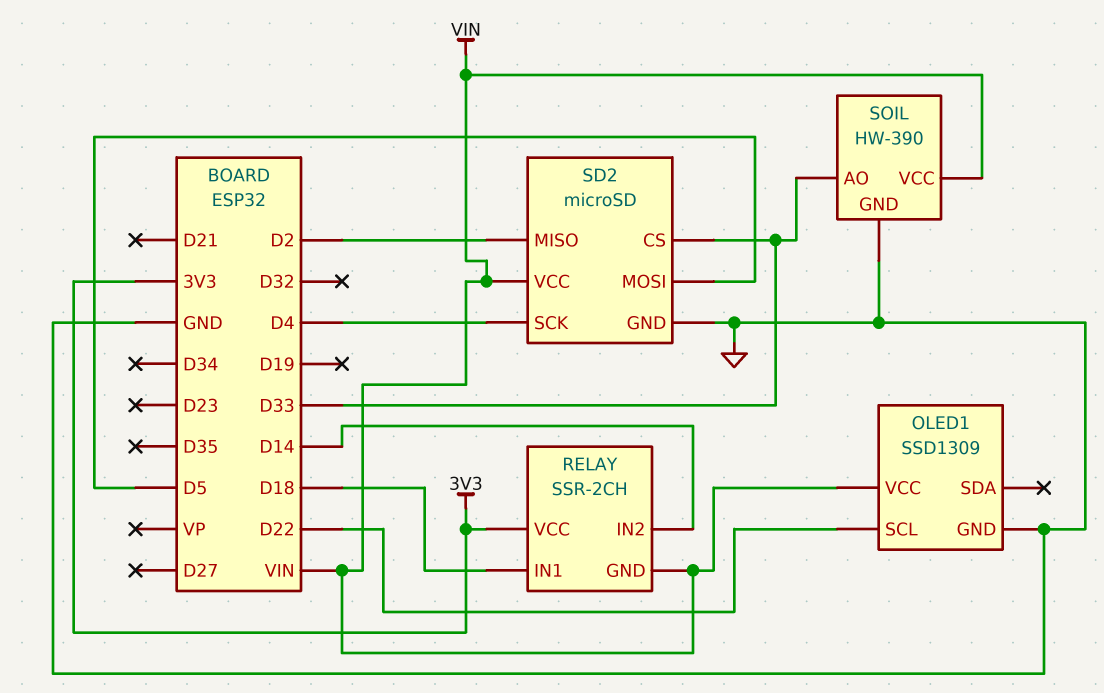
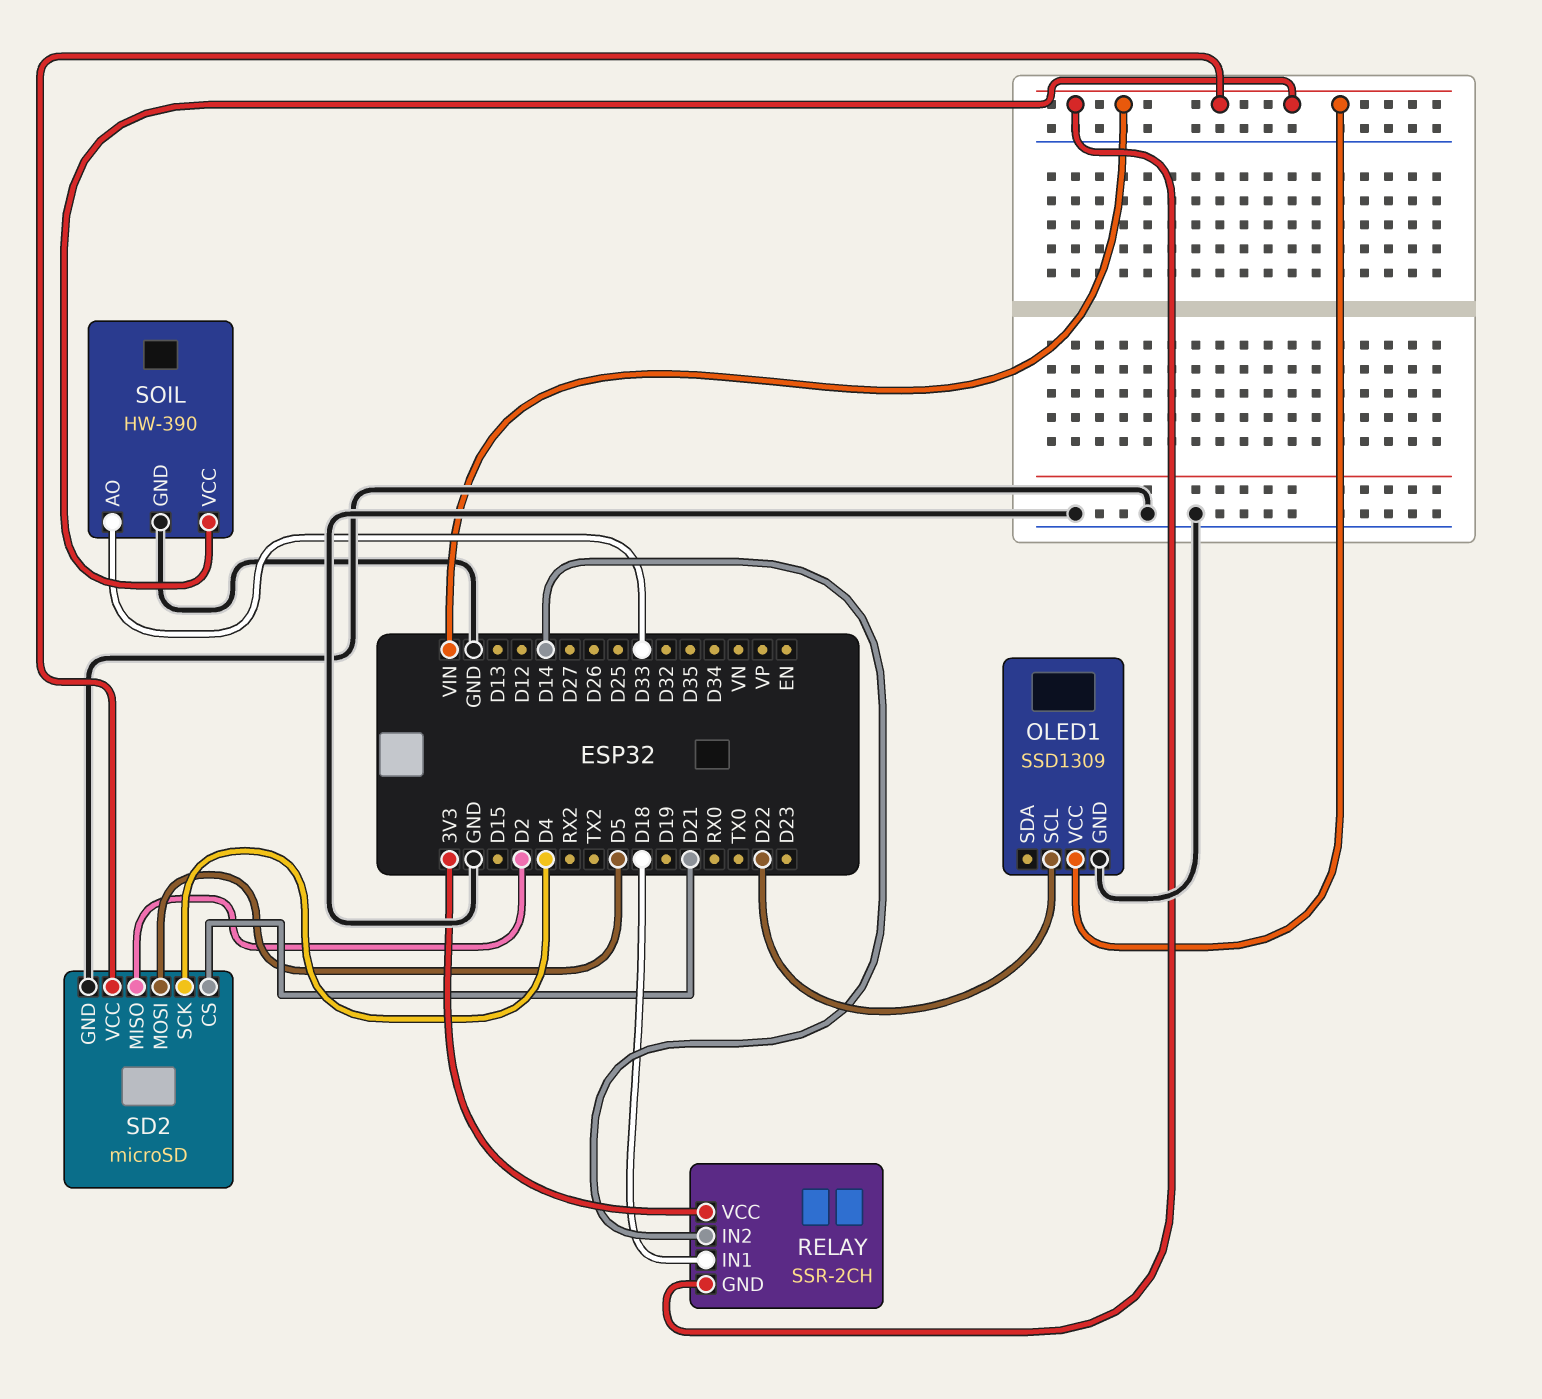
SD2 pin CS: D33 -> D21

